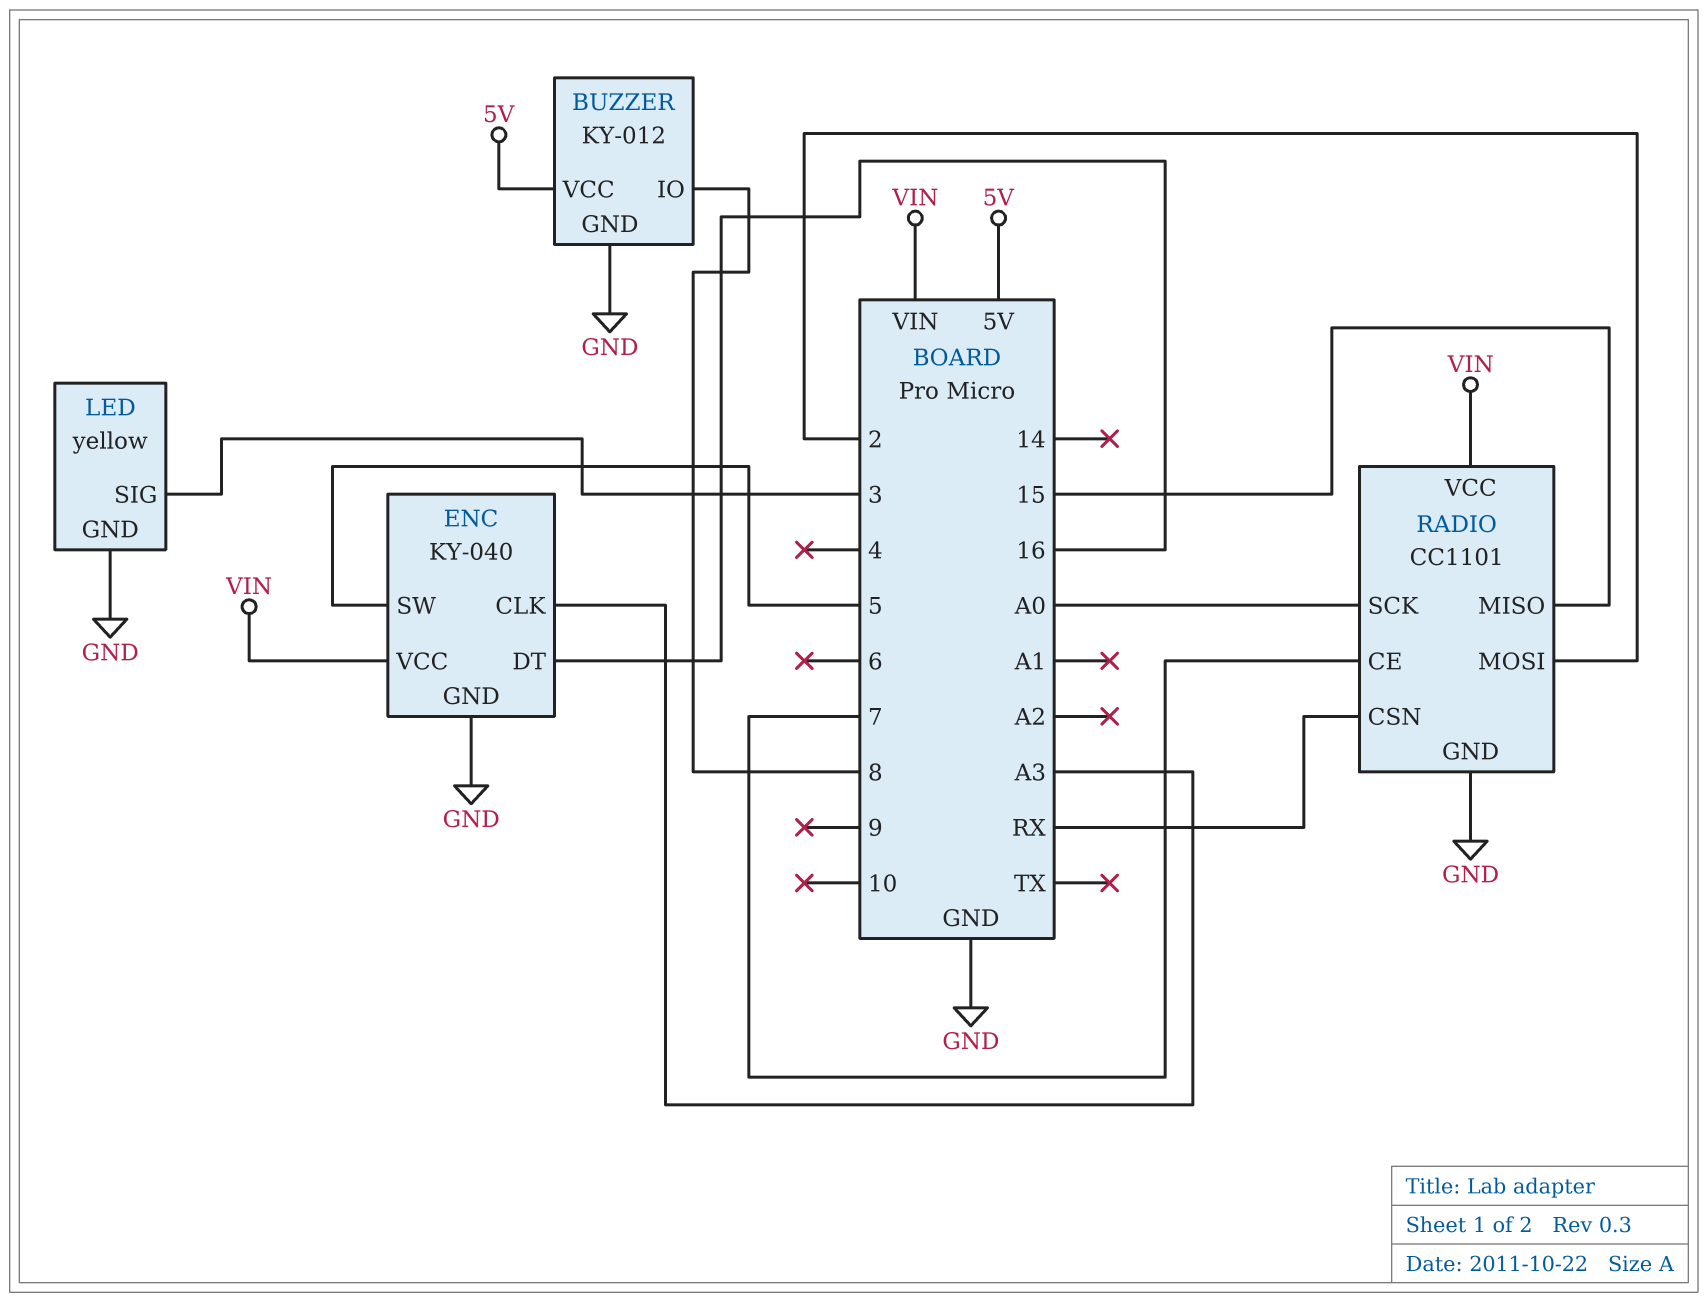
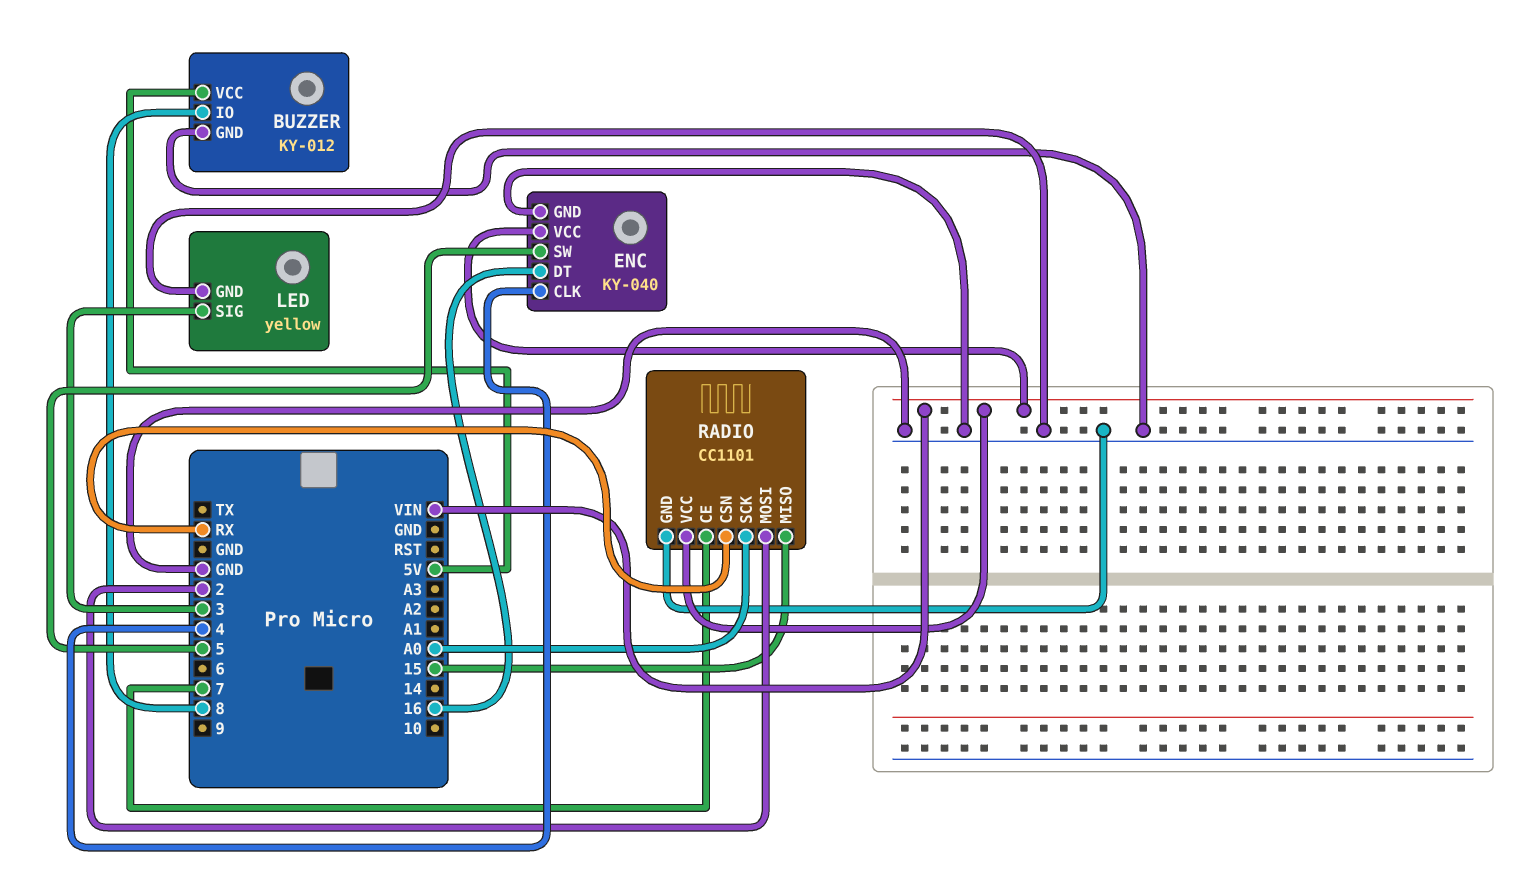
ENC pin CLK: A3 -> 4

